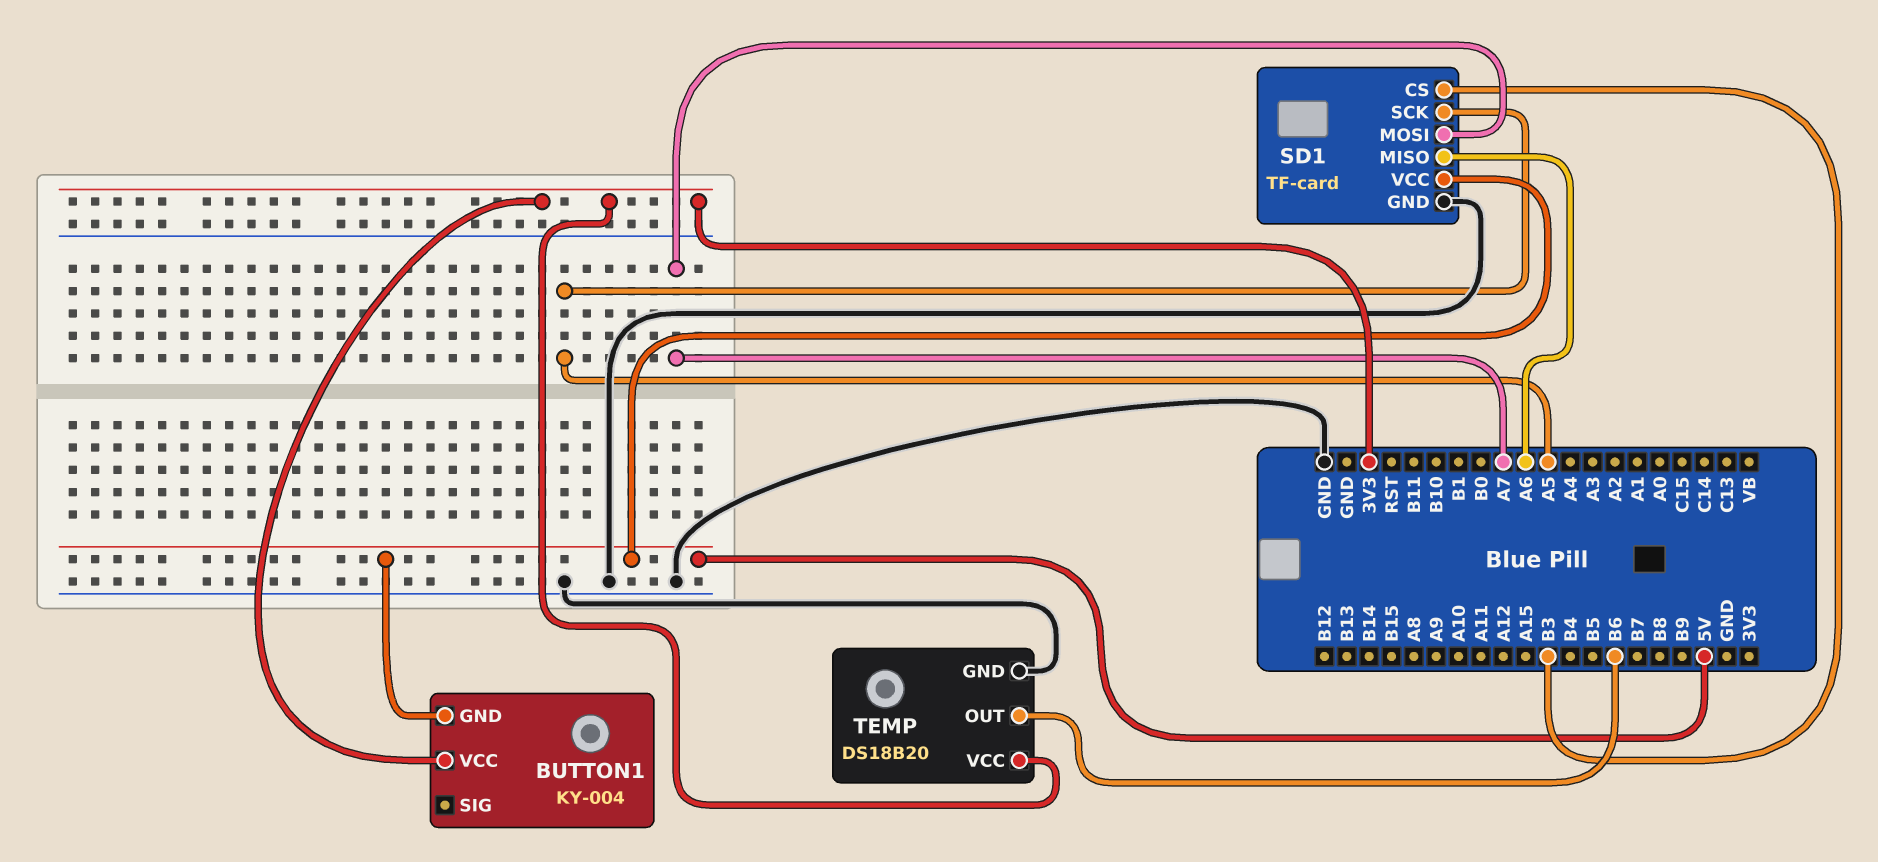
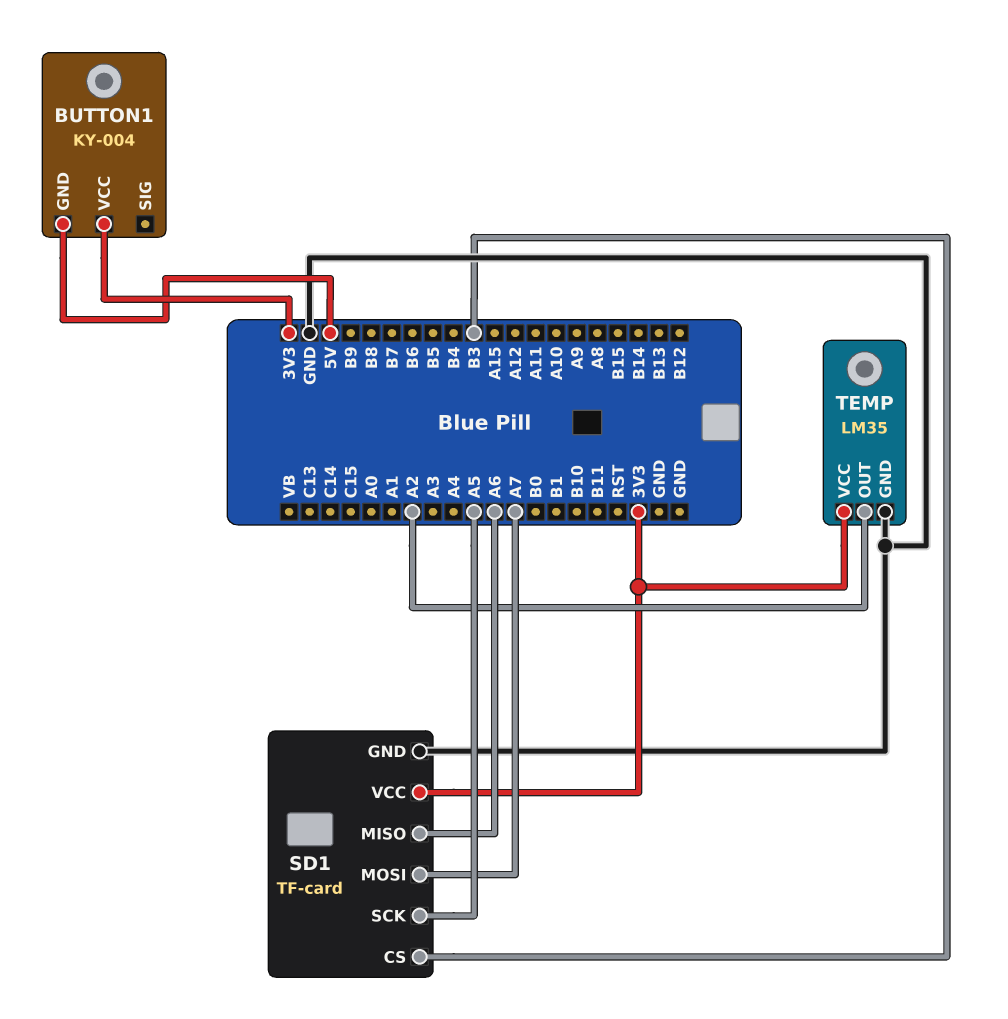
SD1 pin VCC: 5V -> 3V3
TEMP: DS18B20 -> LM35
TEMP pin OUT: B6 -> A2

